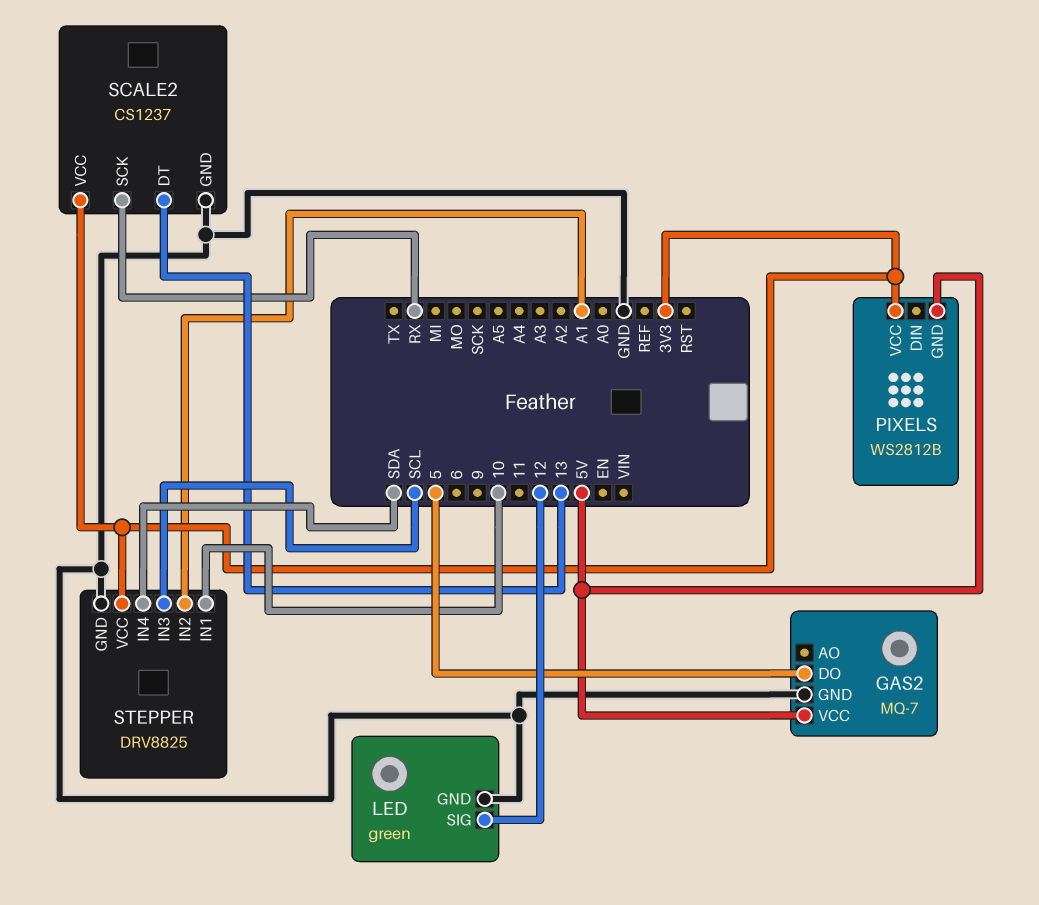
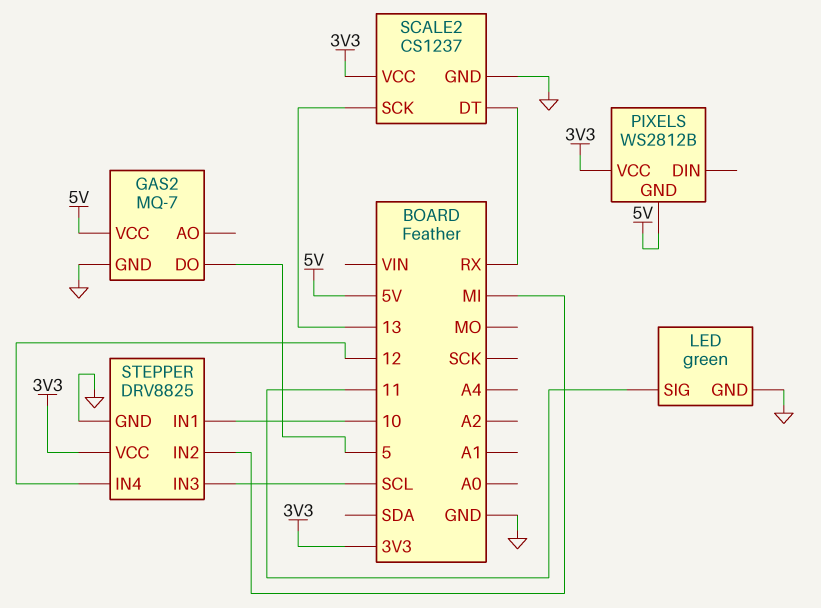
LED pin SIG: 12 -> 11
SCALE2 pin DT: 13 -> RX
SCALE2 pin SCK: RX -> 13
STEPPER pin IN2: A1 -> MI
STEPPER pin IN4: SDA -> 12

